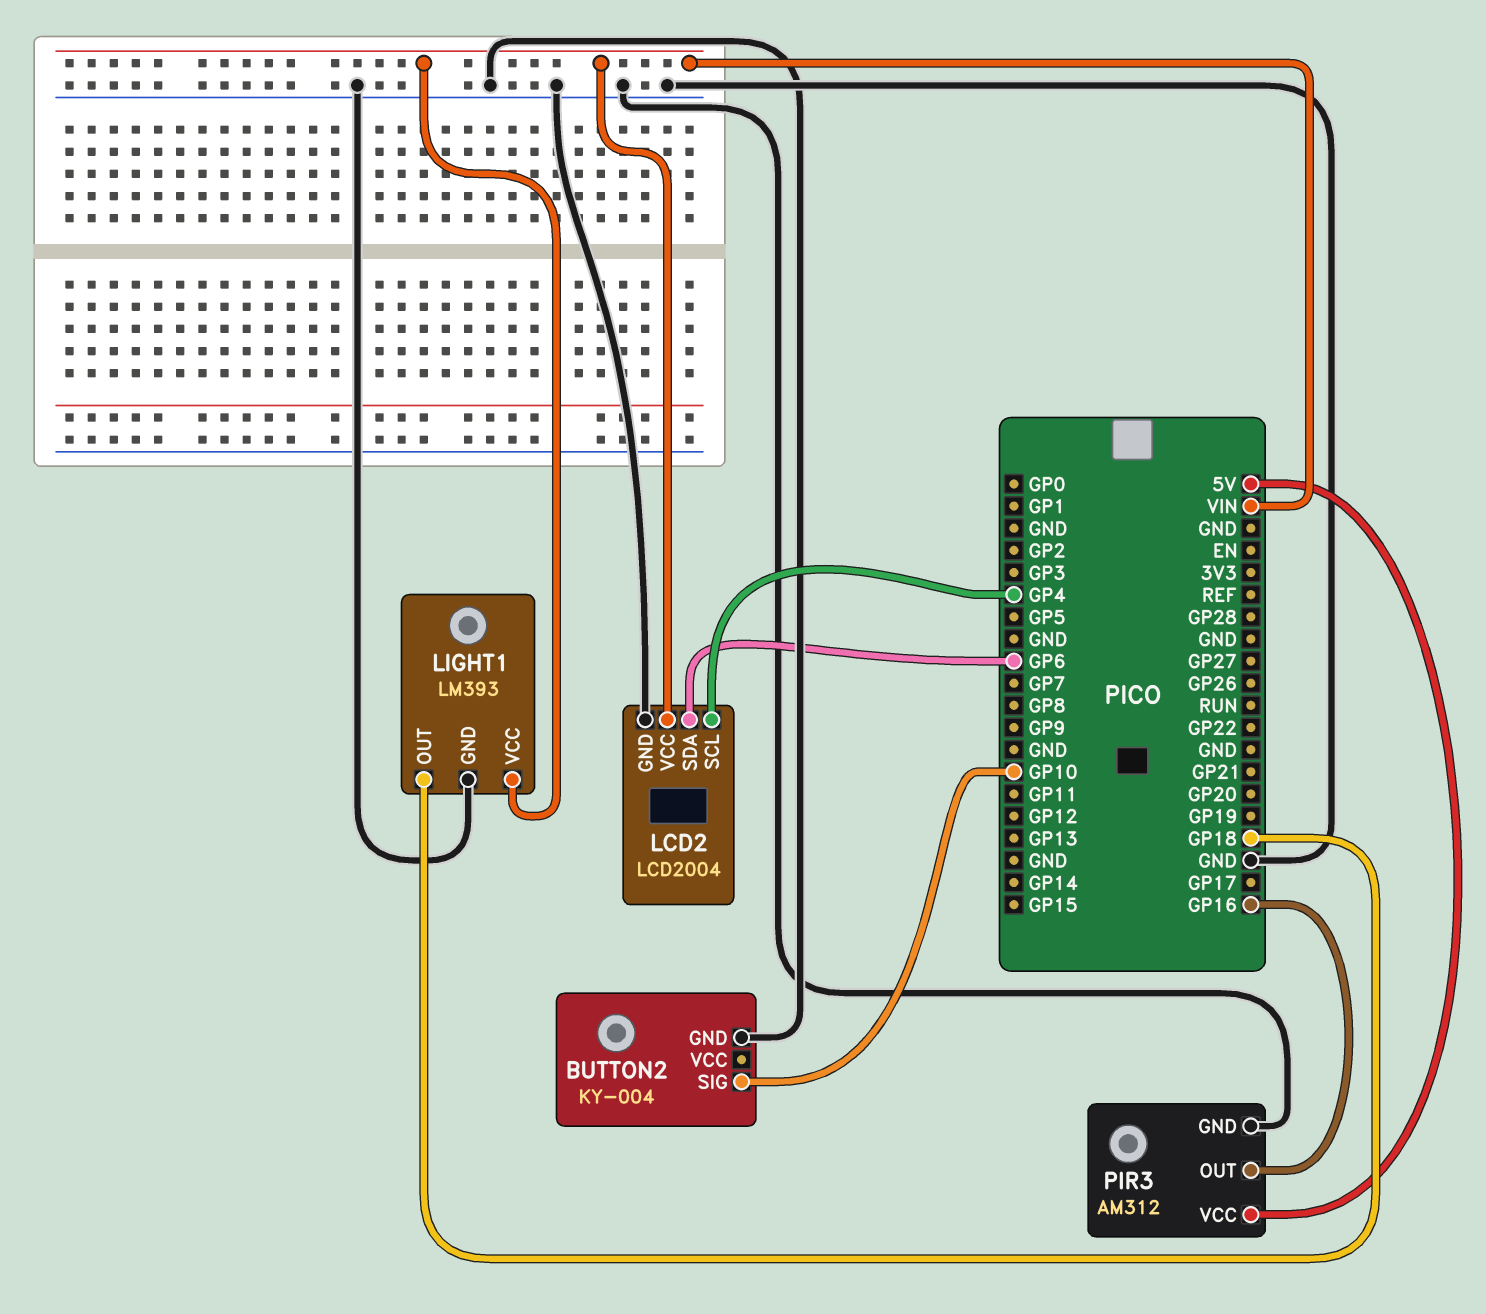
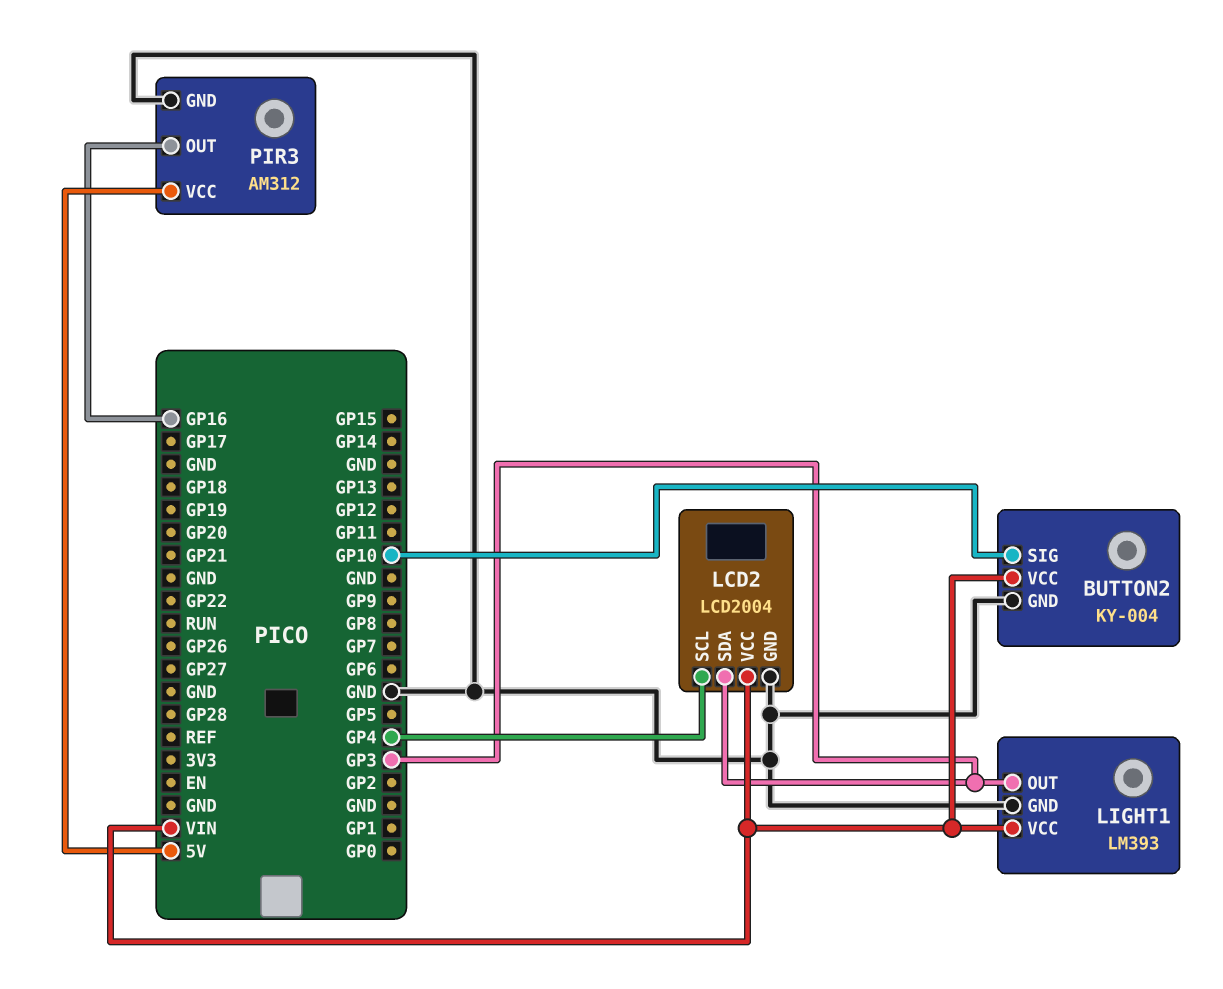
BUTTON2 pin VCC: none -> VIN
LCD2 pin SDA: GP6 -> GP3
LIGHT1 pin OUT: GP18 -> GP3

